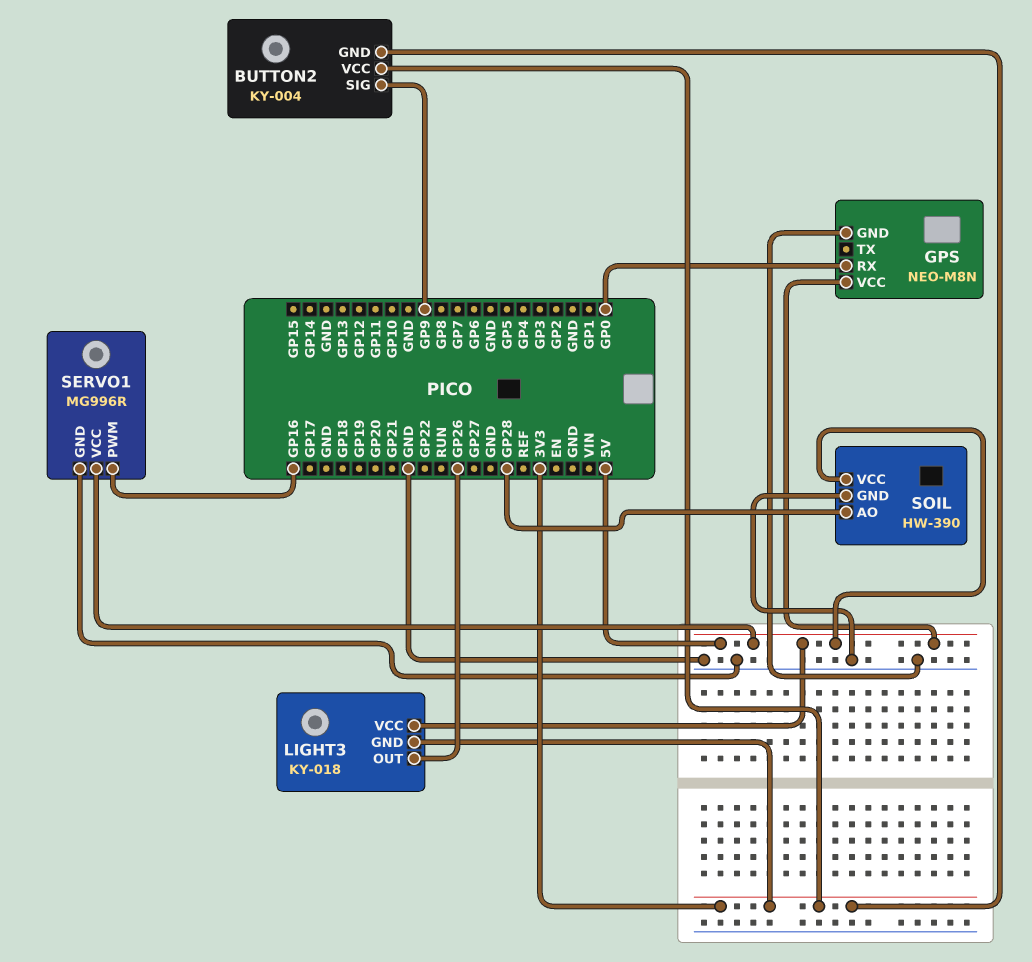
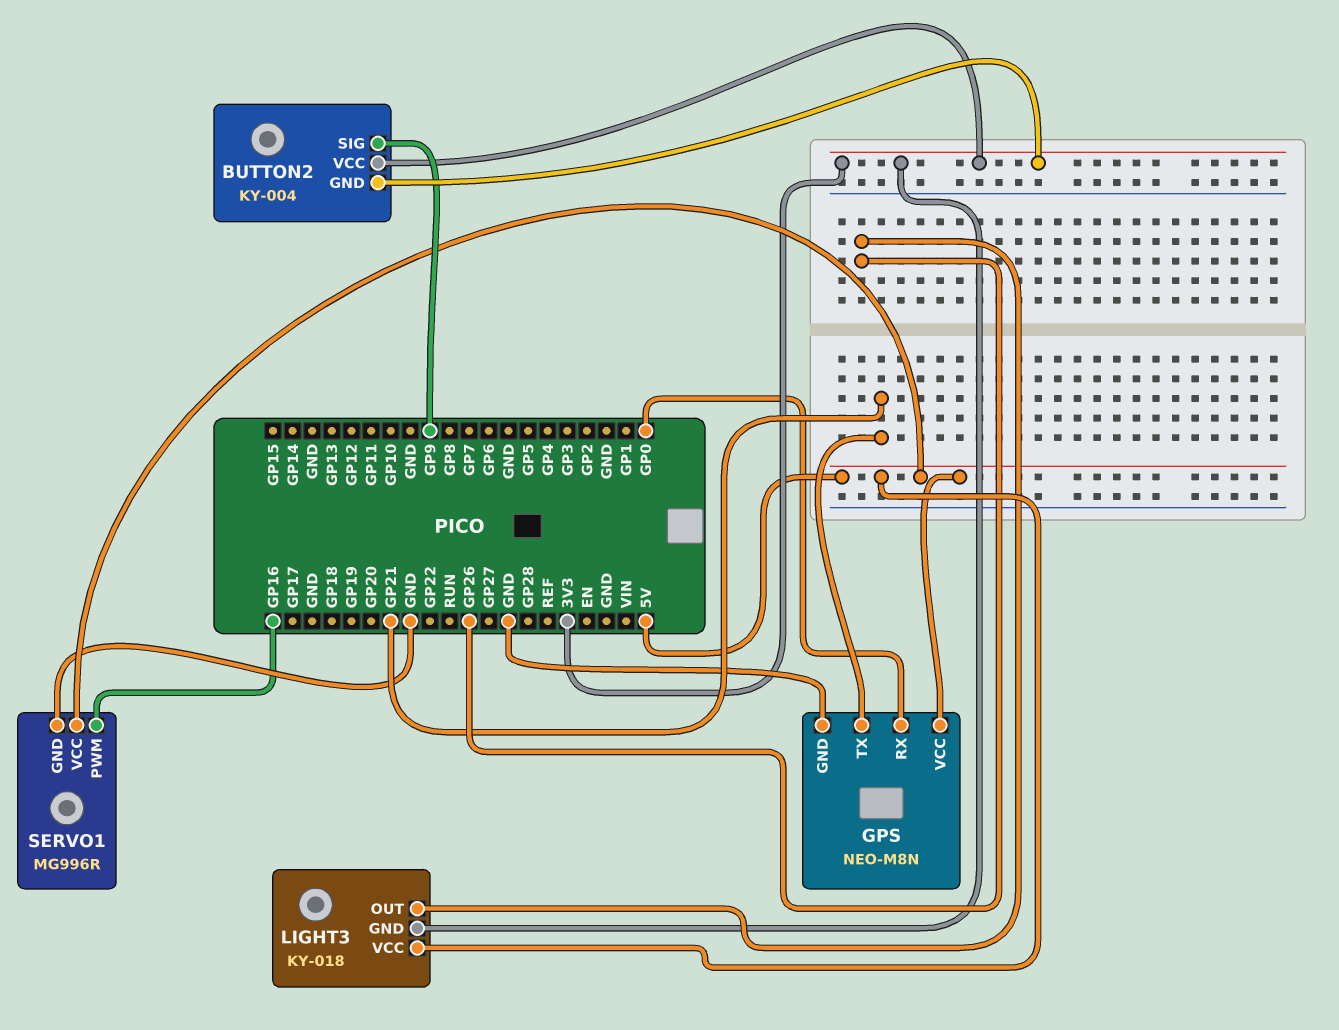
GPS pin TX: none -> GP21
SOIL: HW-390 -> none
SOIL pin AO: GP28 -> none
SOIL pin GND: GND -> none
SOIL pin VCC: 5V -> none

